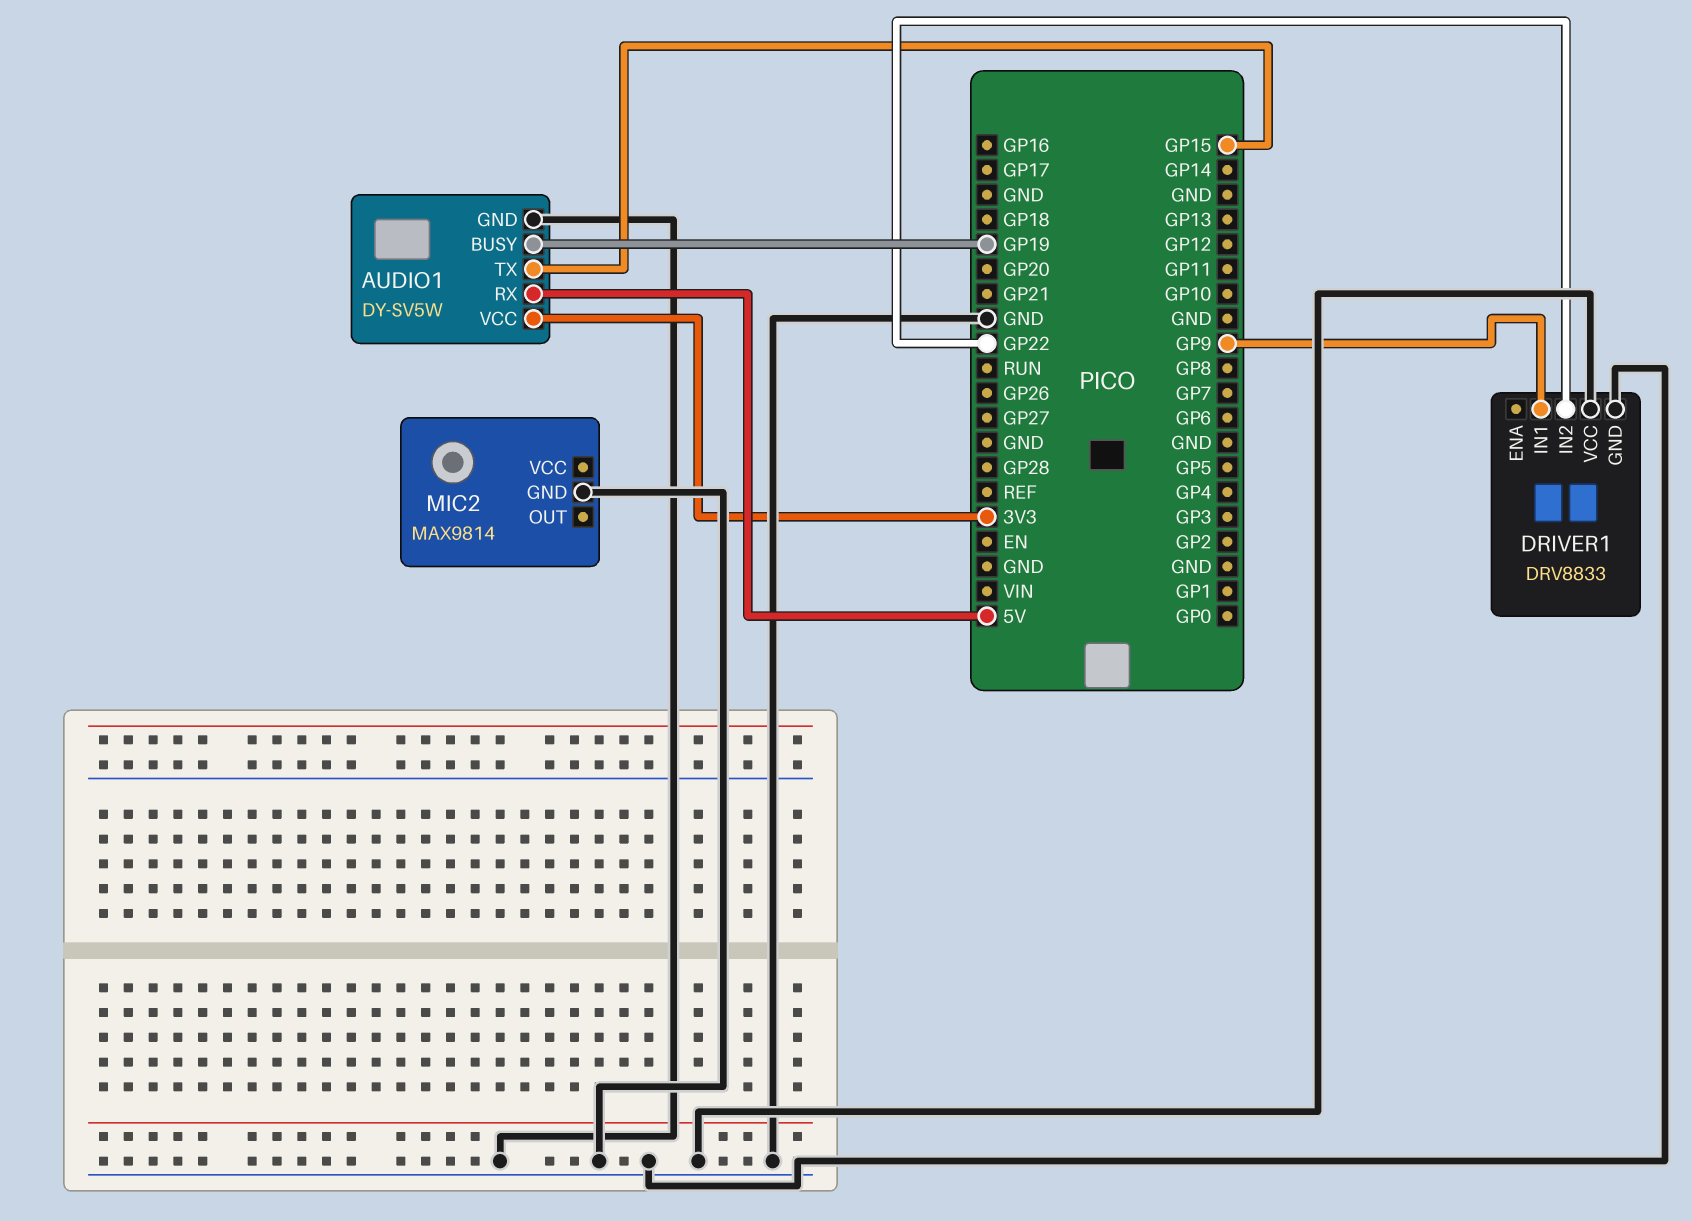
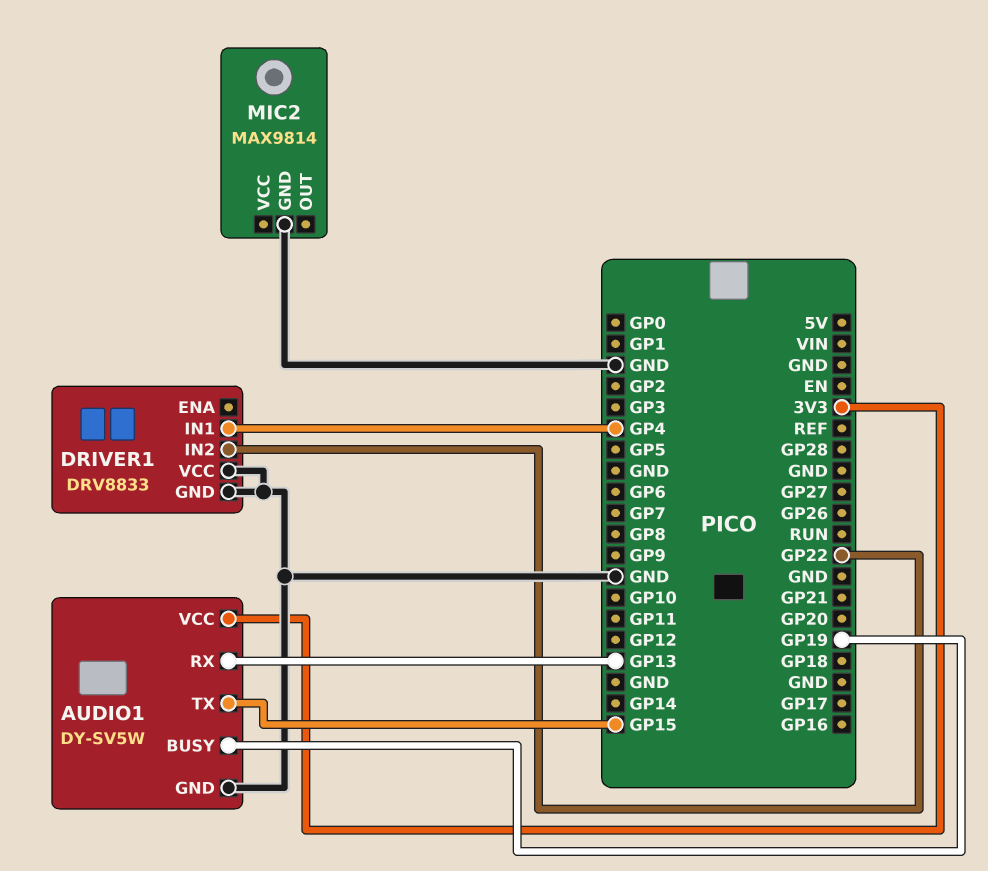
AUDIO1 pin RX: 5V -> GP13
DRIVER1 pin IN1: GP9 -> GP4

